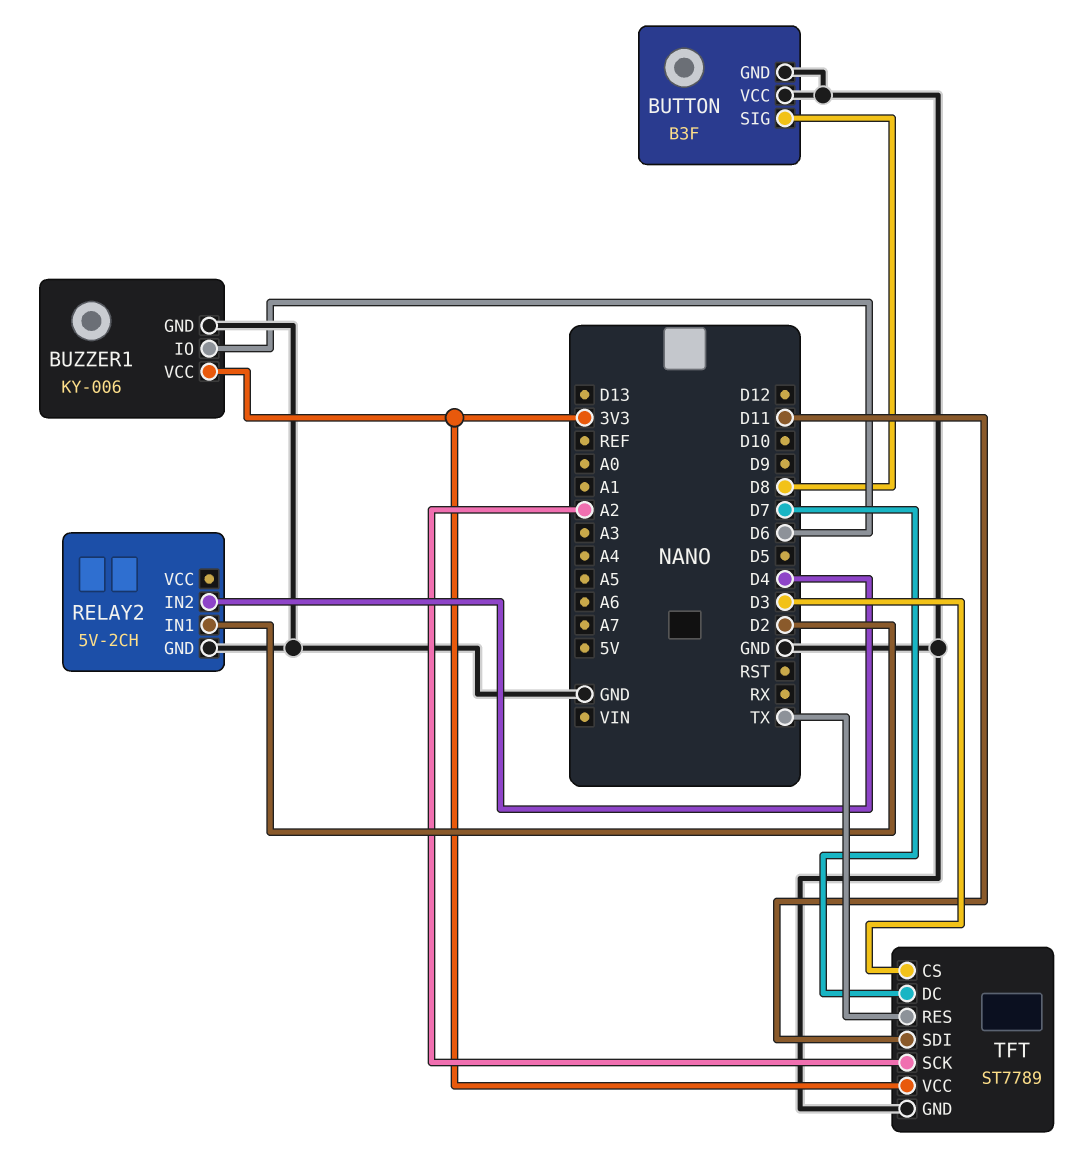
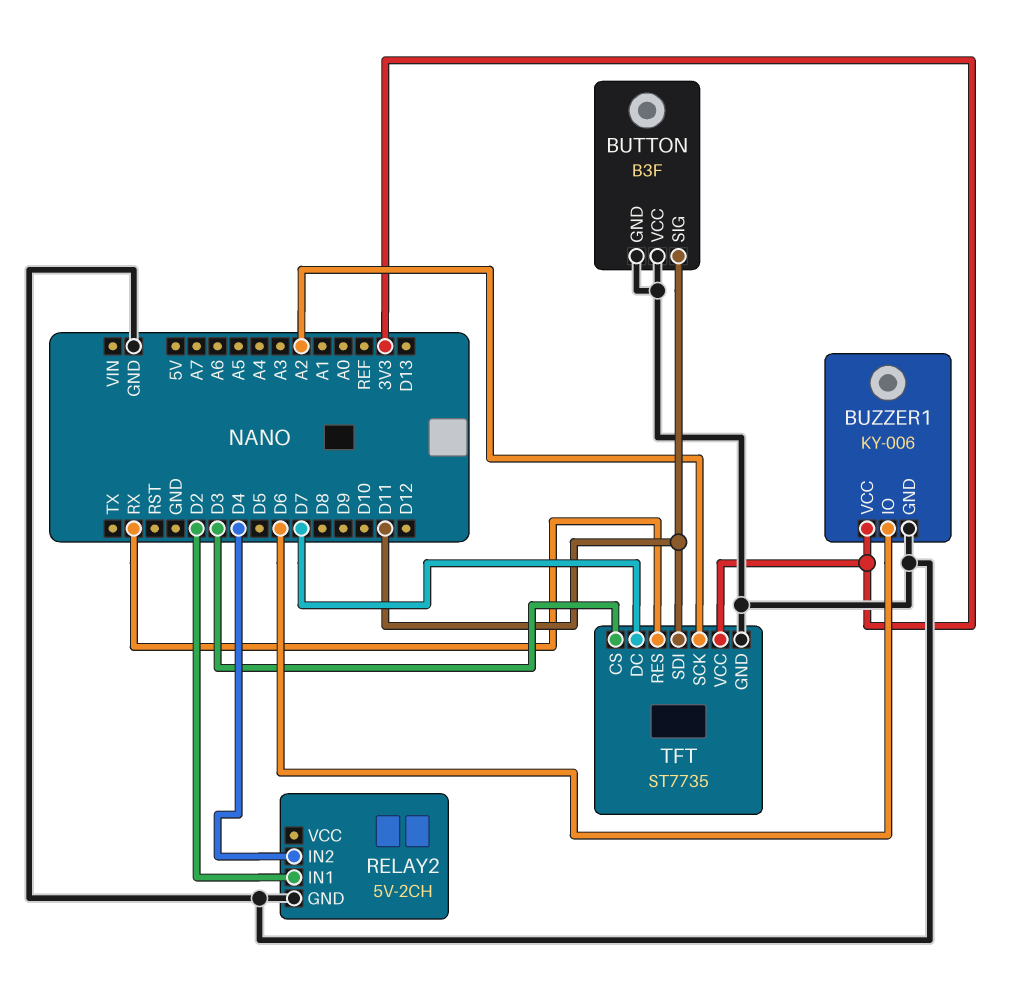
BUTTON pin SIG: D8 -> D11
TFT: ST7789 -> ST7735
TFT pin RES: TX -> RX

